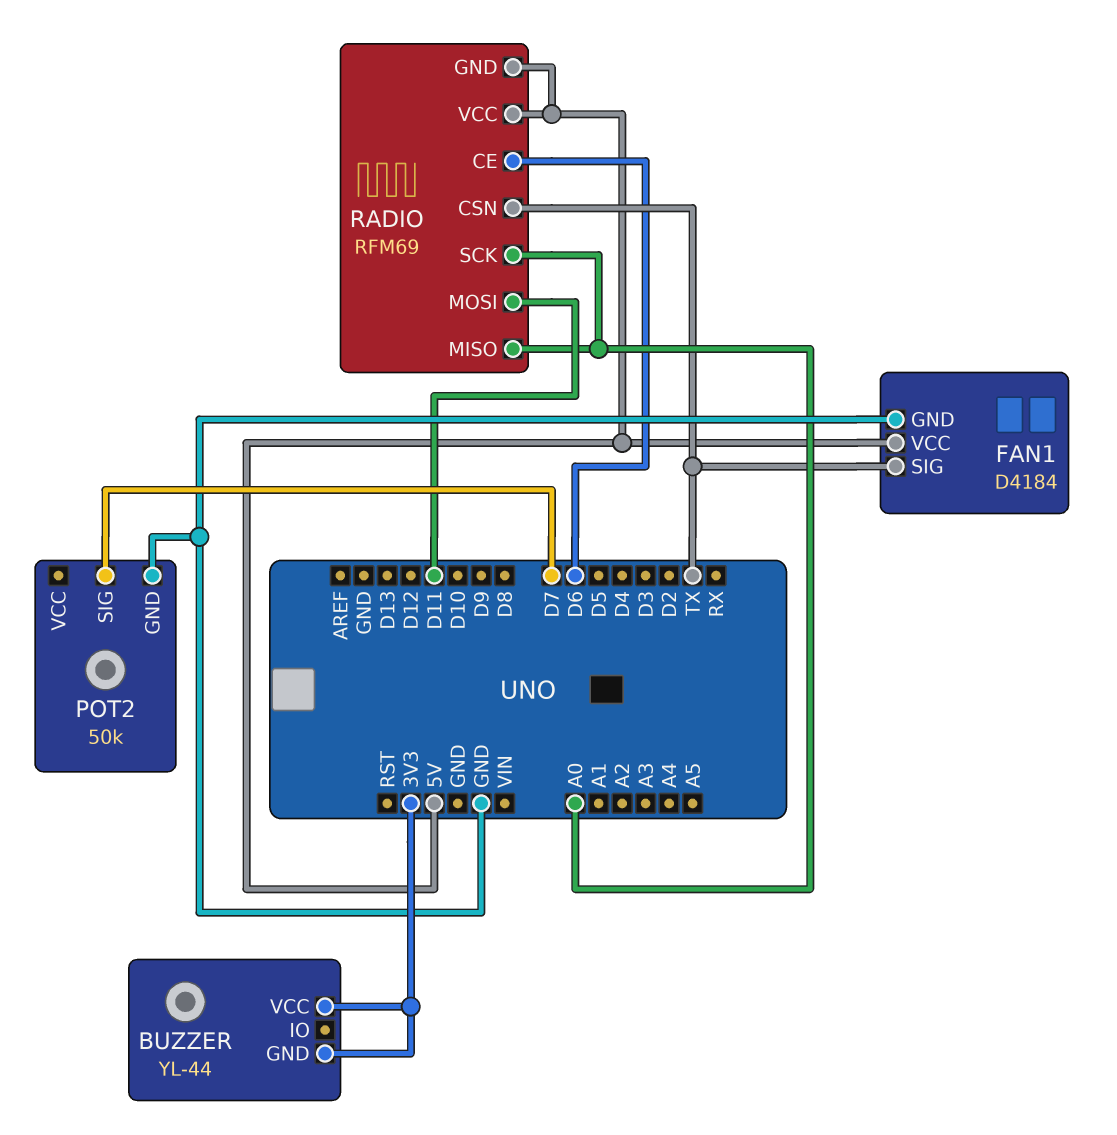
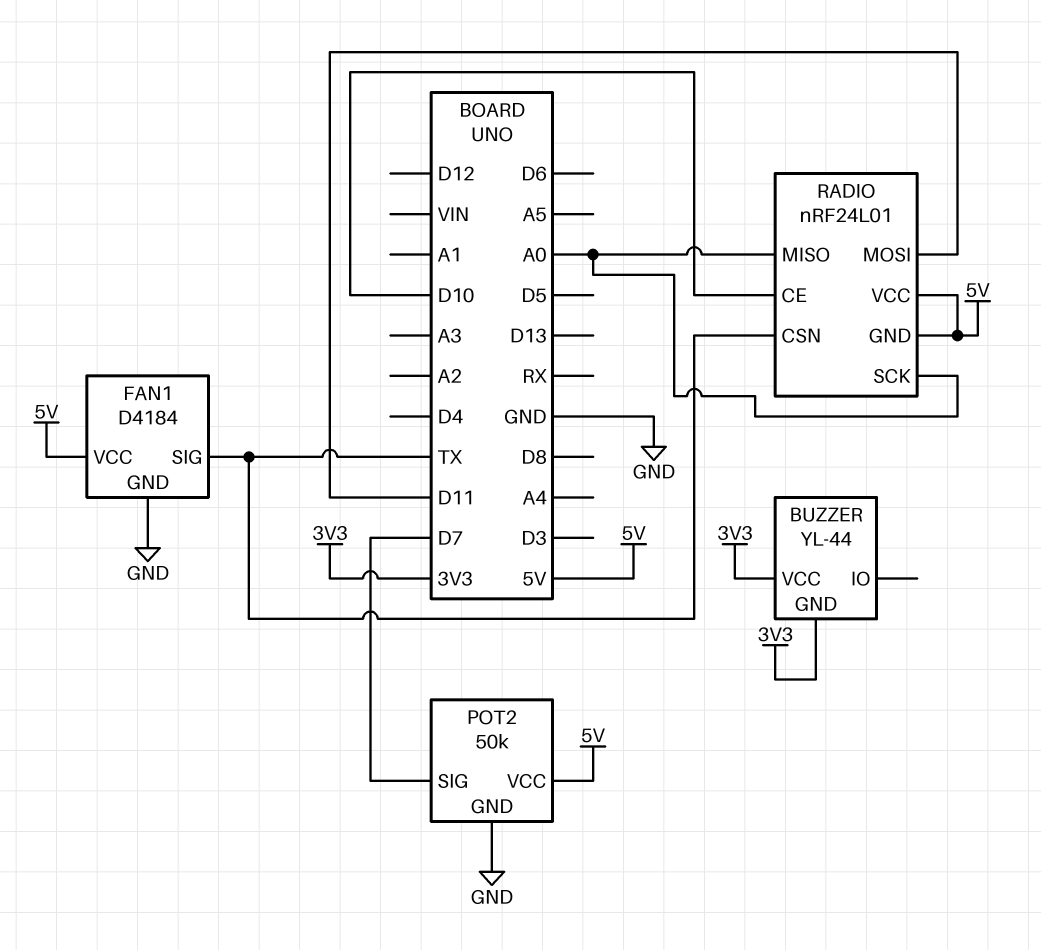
POT2 pin VCC: none -> 5V
RADIO: RFM69 -> nRF24L01
RADIO pin CE: D6 -> D10

